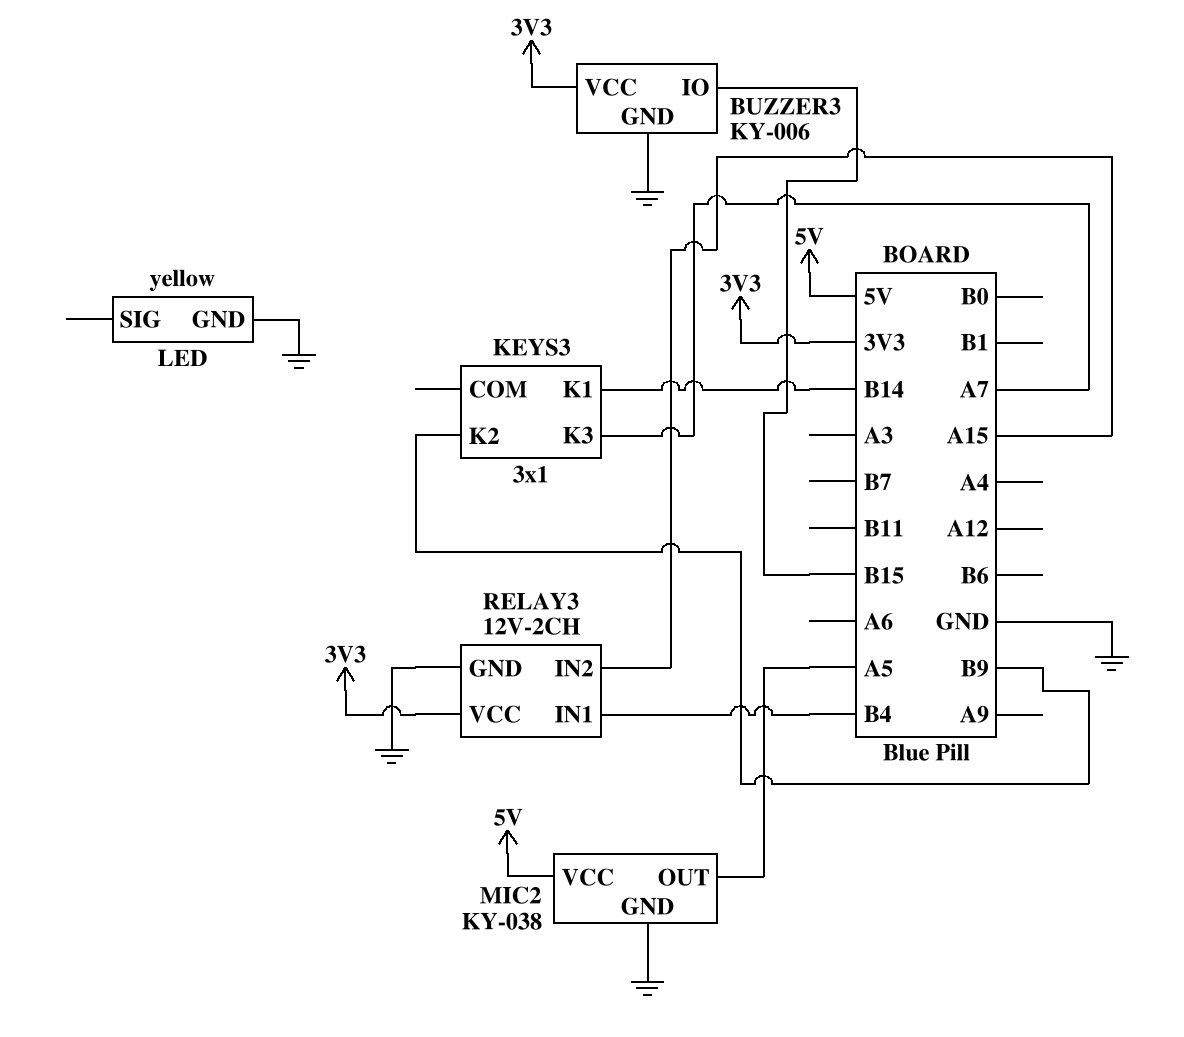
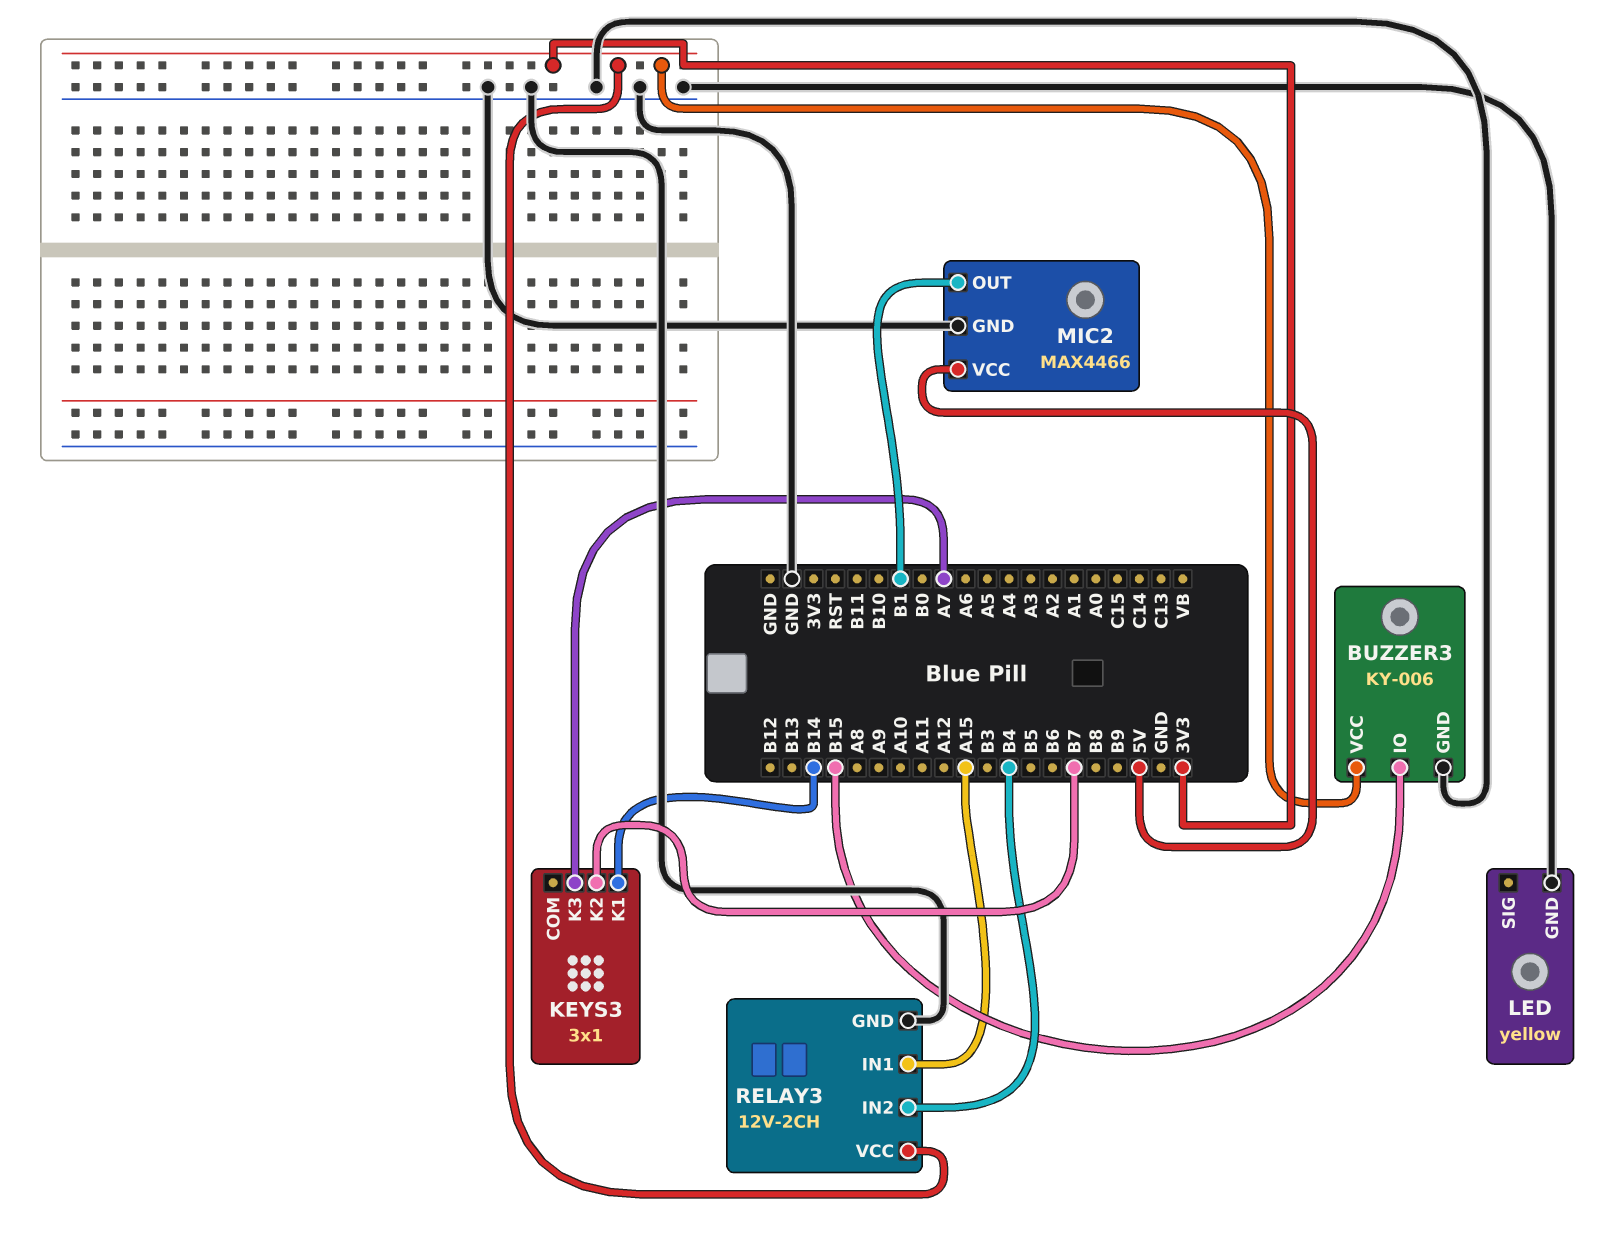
KEYS3 pin K2: B9 -> B7
MIC2: KY-038 -> MAX4466
MIC2 pin OUT: A5 -> B1
RELAY3 pin IN1: B4 -> A15
RELAY3 pin IN2: A15 -> B4

